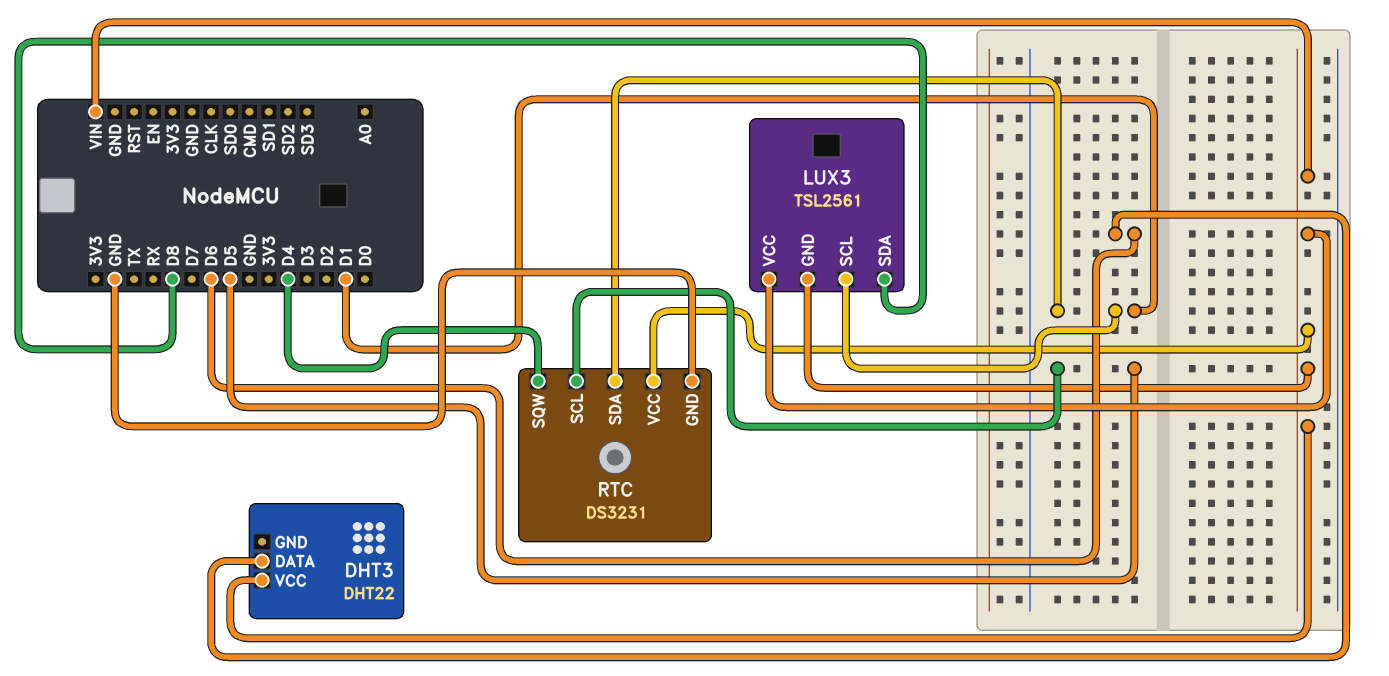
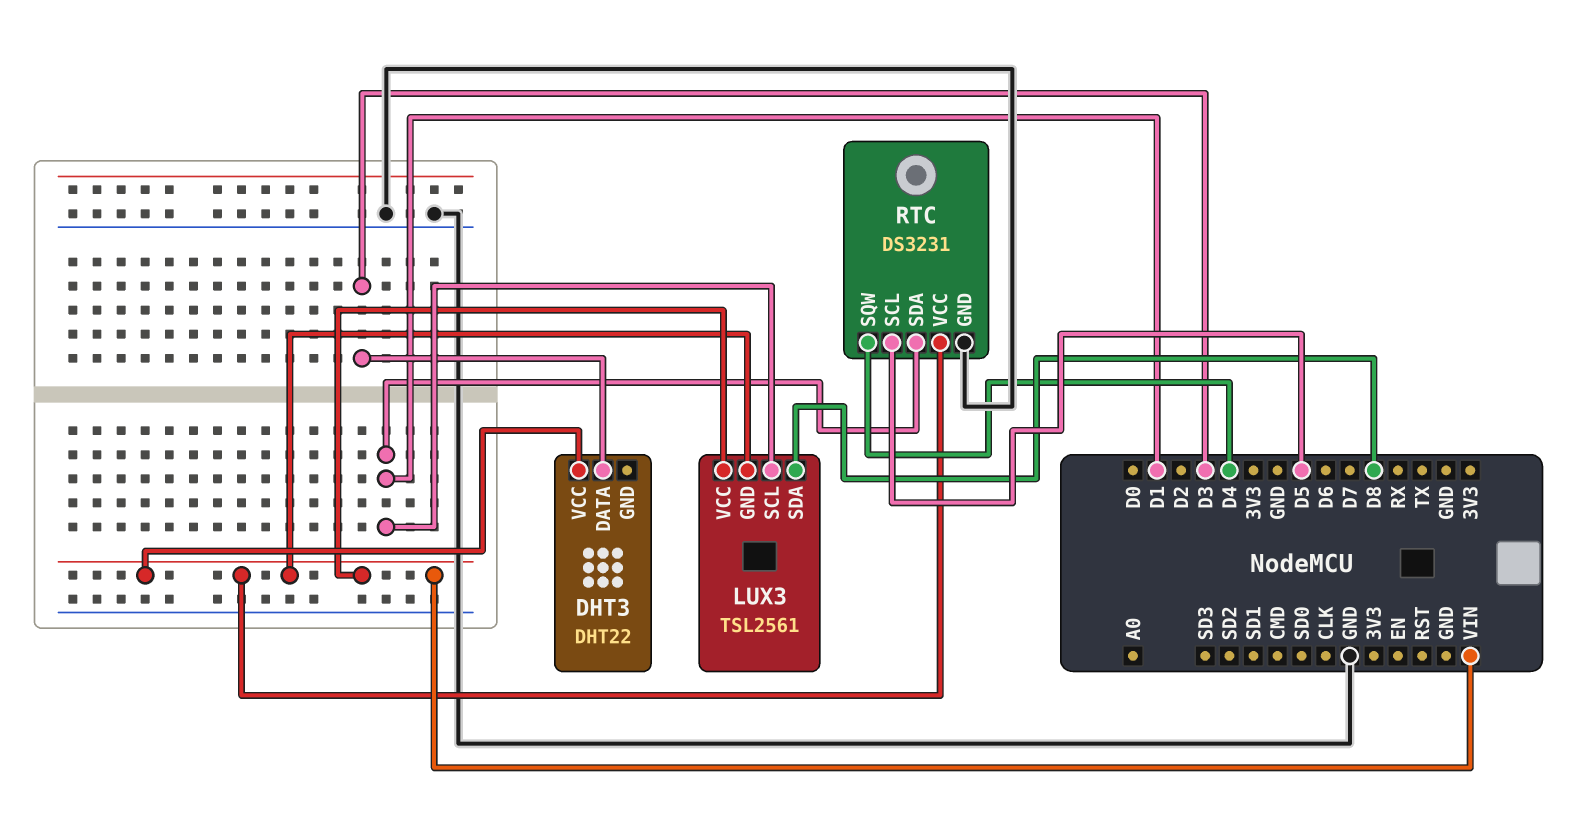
DHT3 pin DATA: D6 -> D3

